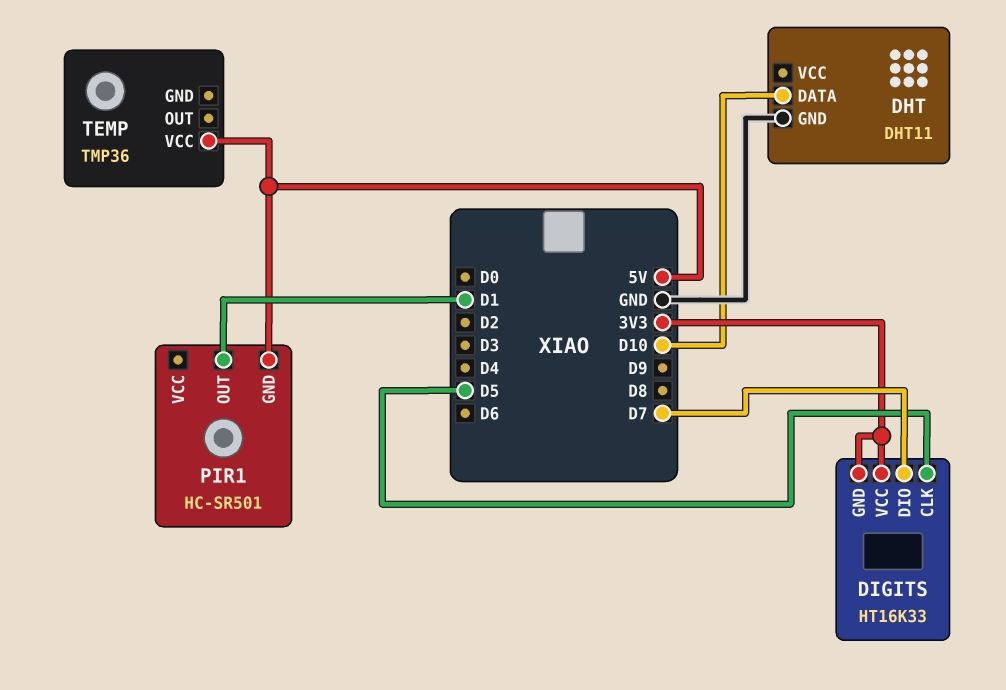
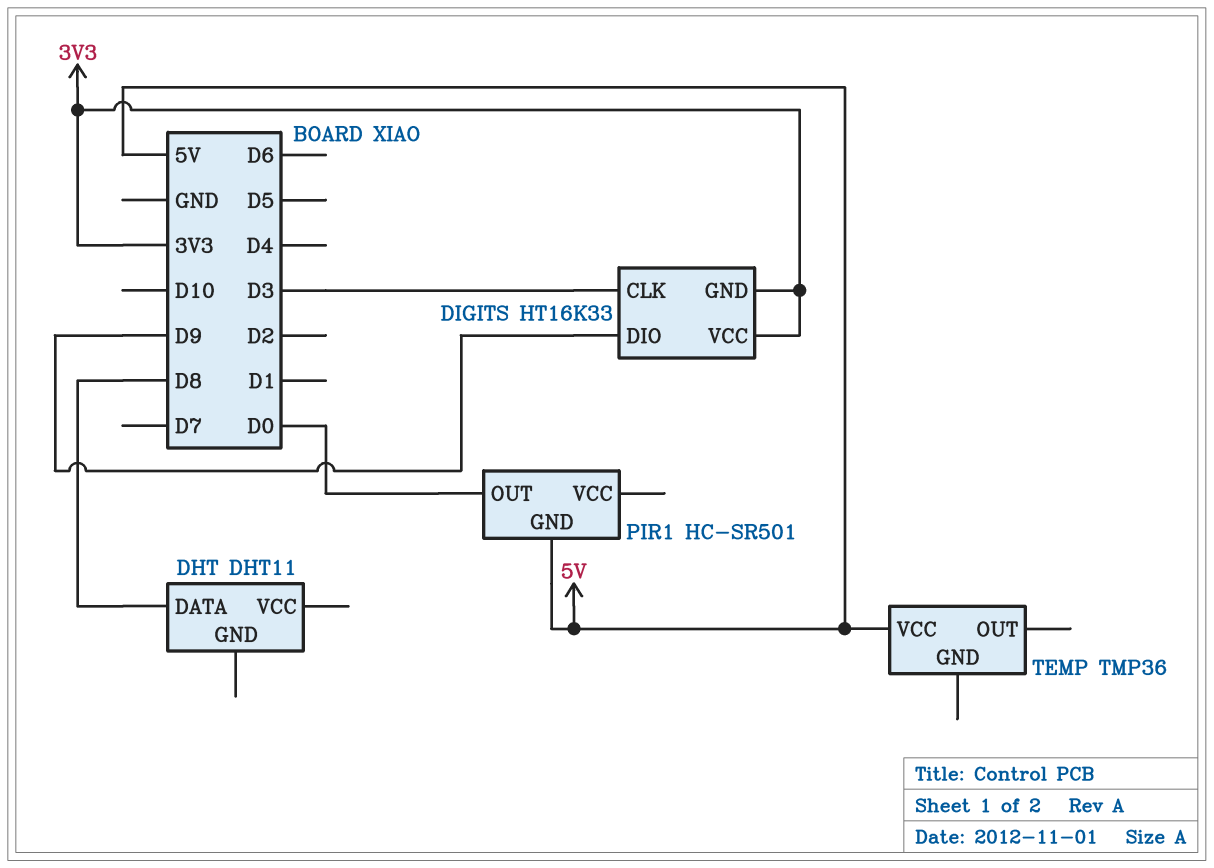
DHT pin DATA: D10 -> D8
DHT pin GND: GND -> none
DIGITS pin CLK: D5 -> D3
DIGITS pin DIO: D7 -> D9
PIR1 pin OUT: D1 -> D0

